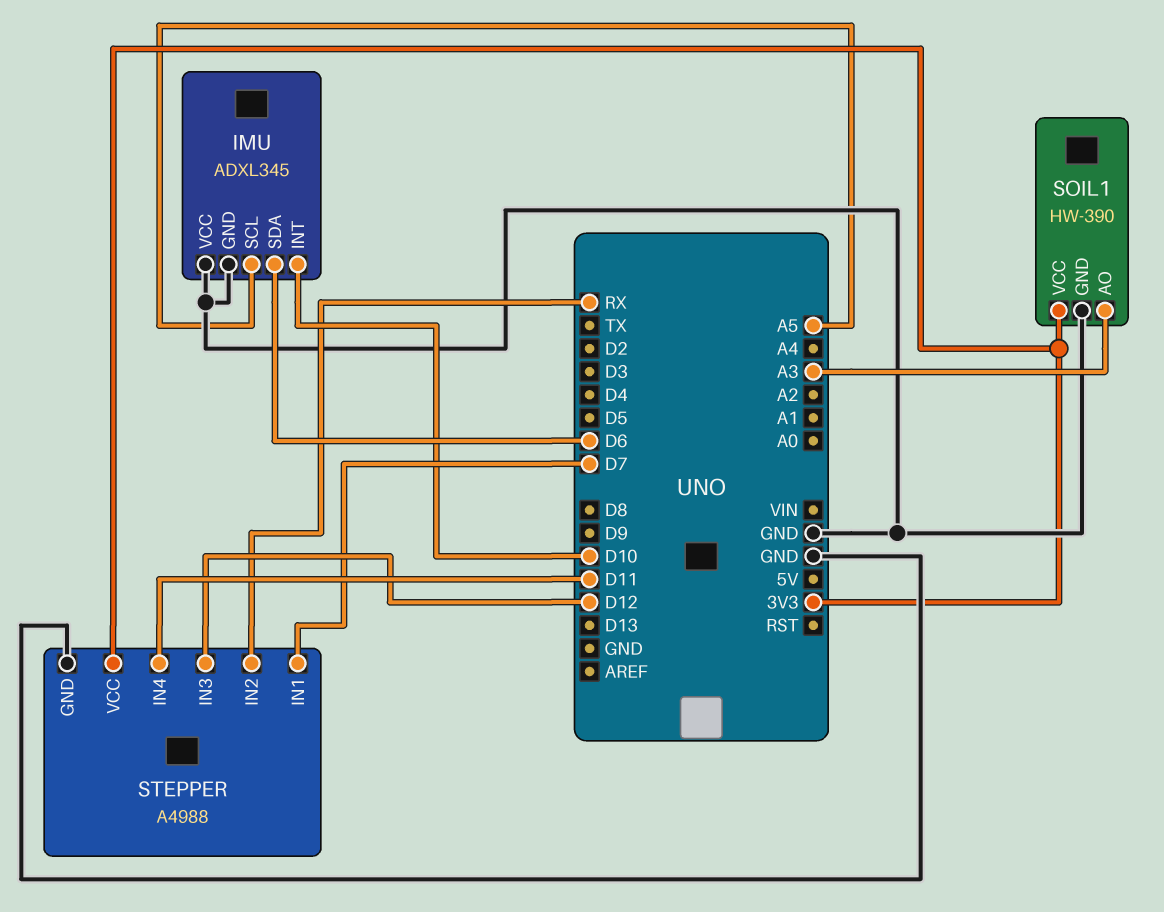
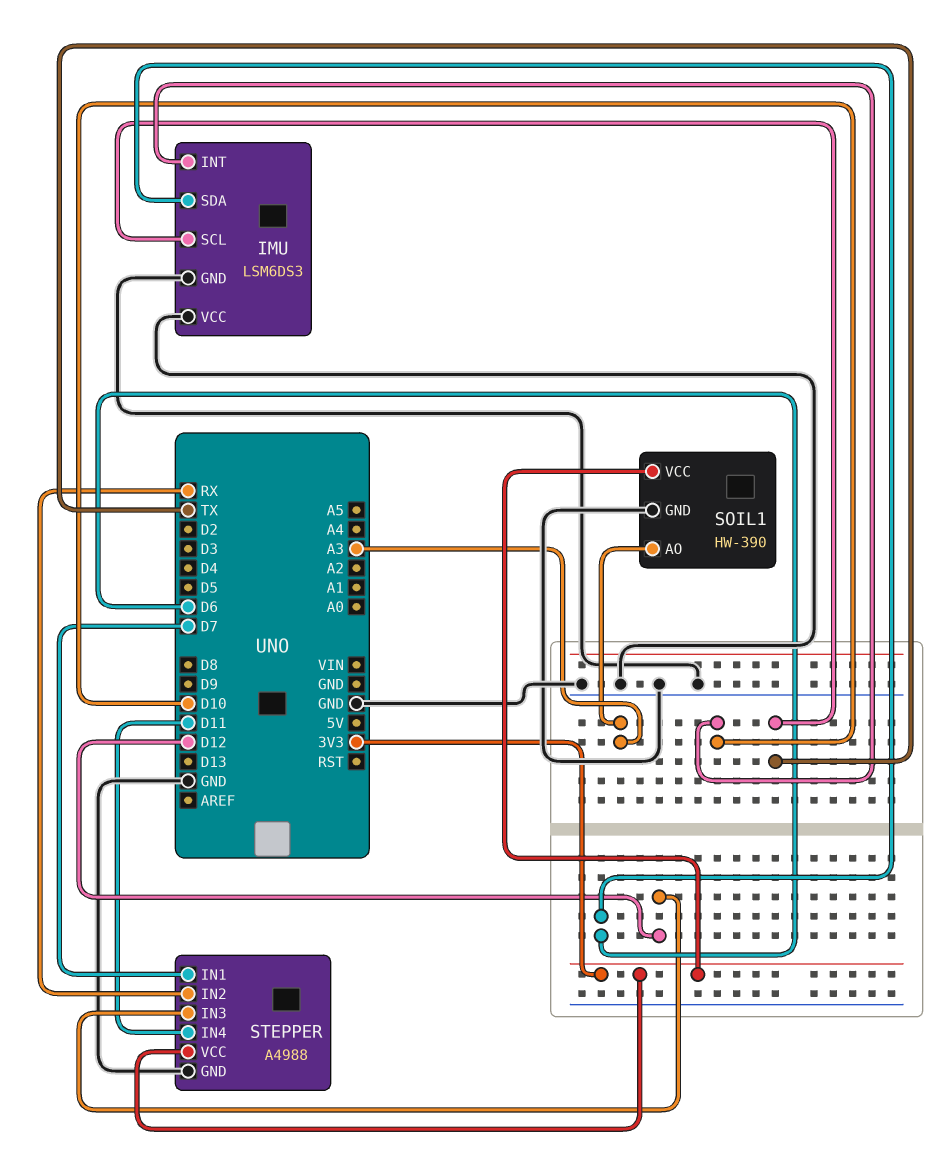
IMU: ADXL345 -> LSM6DS3
IMU pin SCL: A5 -> TX

